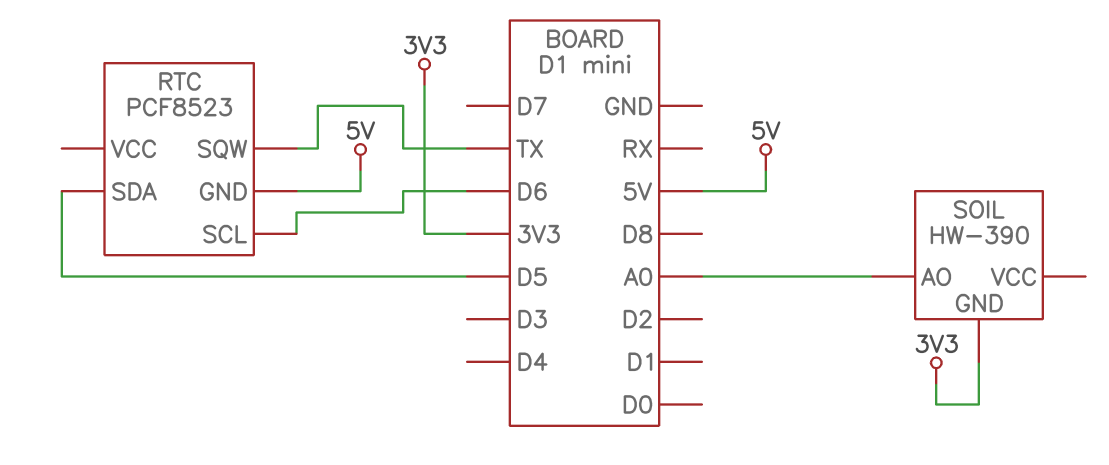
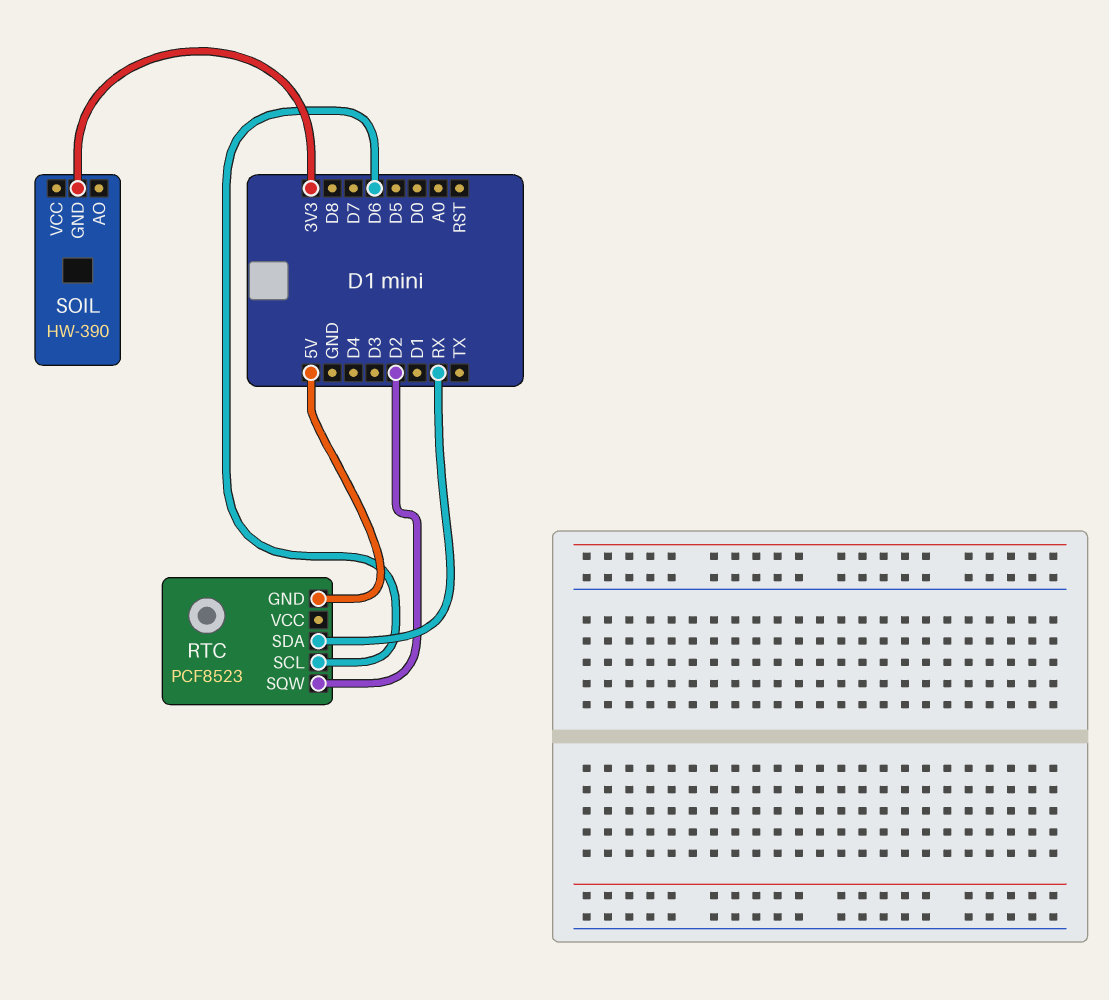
RTC pin SDA: D5 -> RX
RTC pin SQW: TX -> D2
SOIL pin AO: A0 -> none

